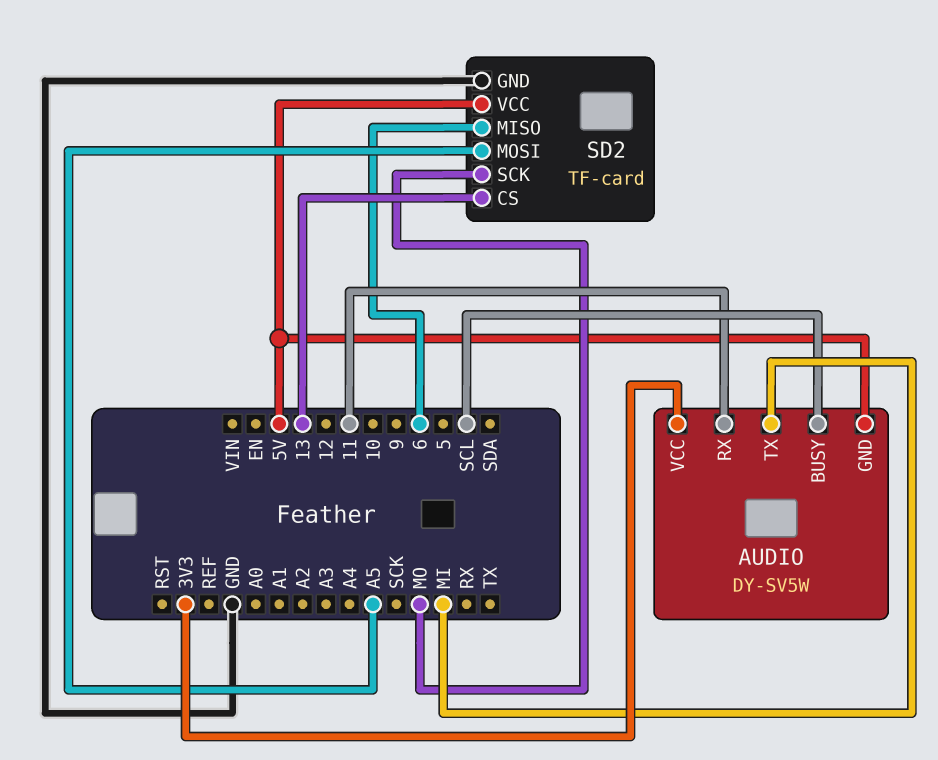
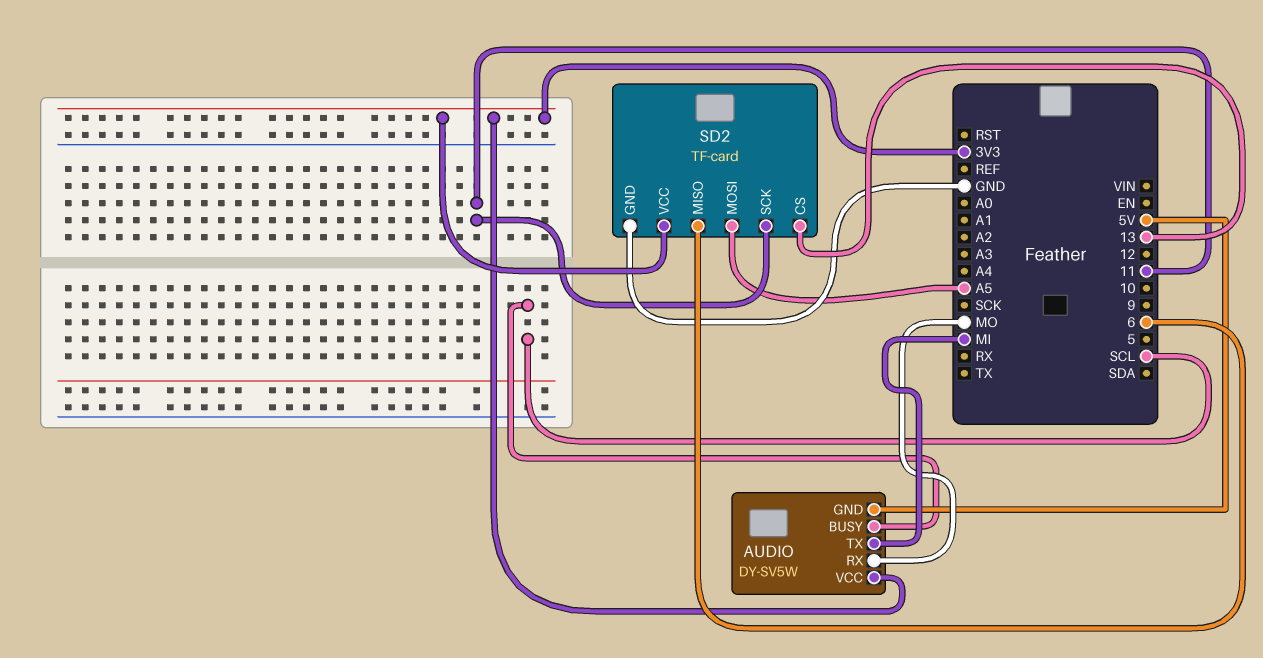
AUDIO pin RX: 11 -> MO
SD2 pin SCK: MO -> 11
SD2 pin VCC: 5V -> 3V3

